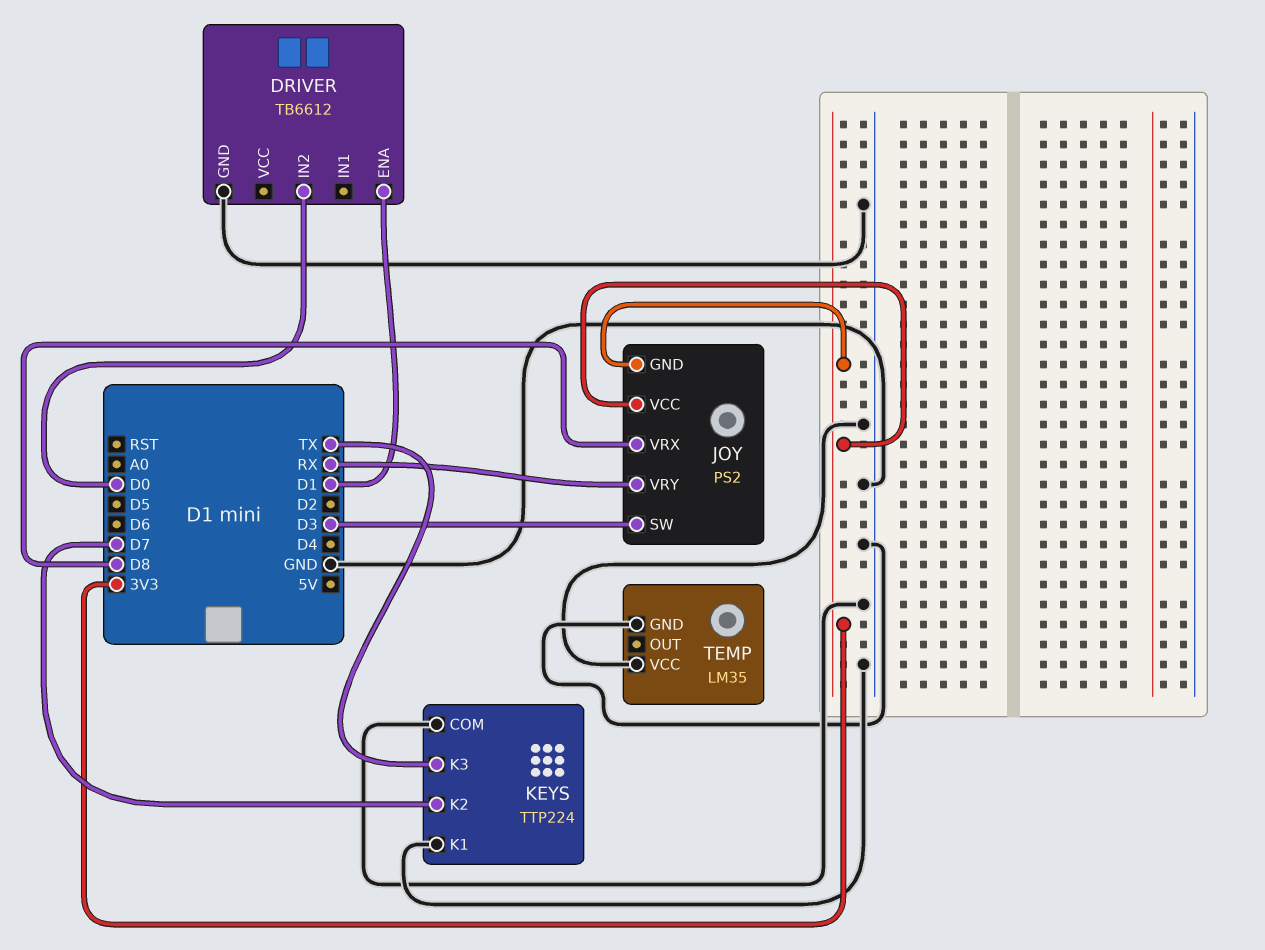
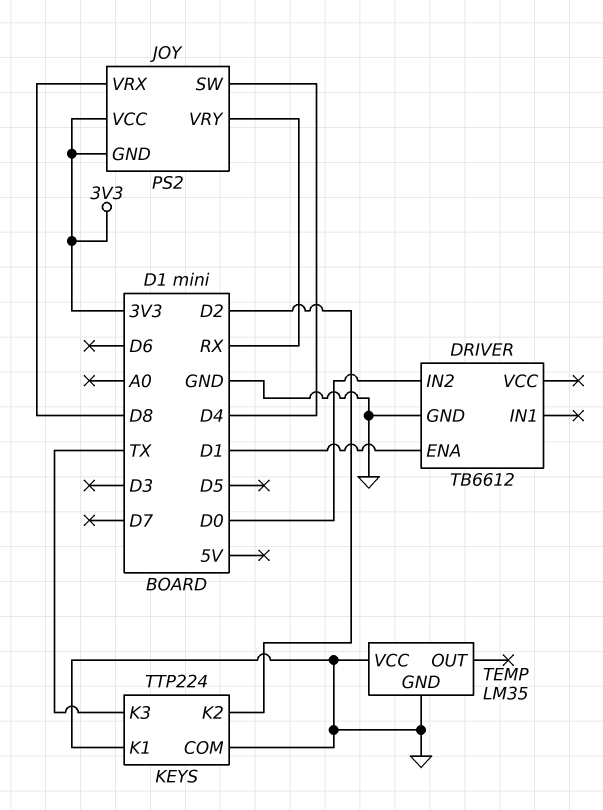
JOY pin SW: D3 -> D4
KEYS pin K2: D7 -> D2

